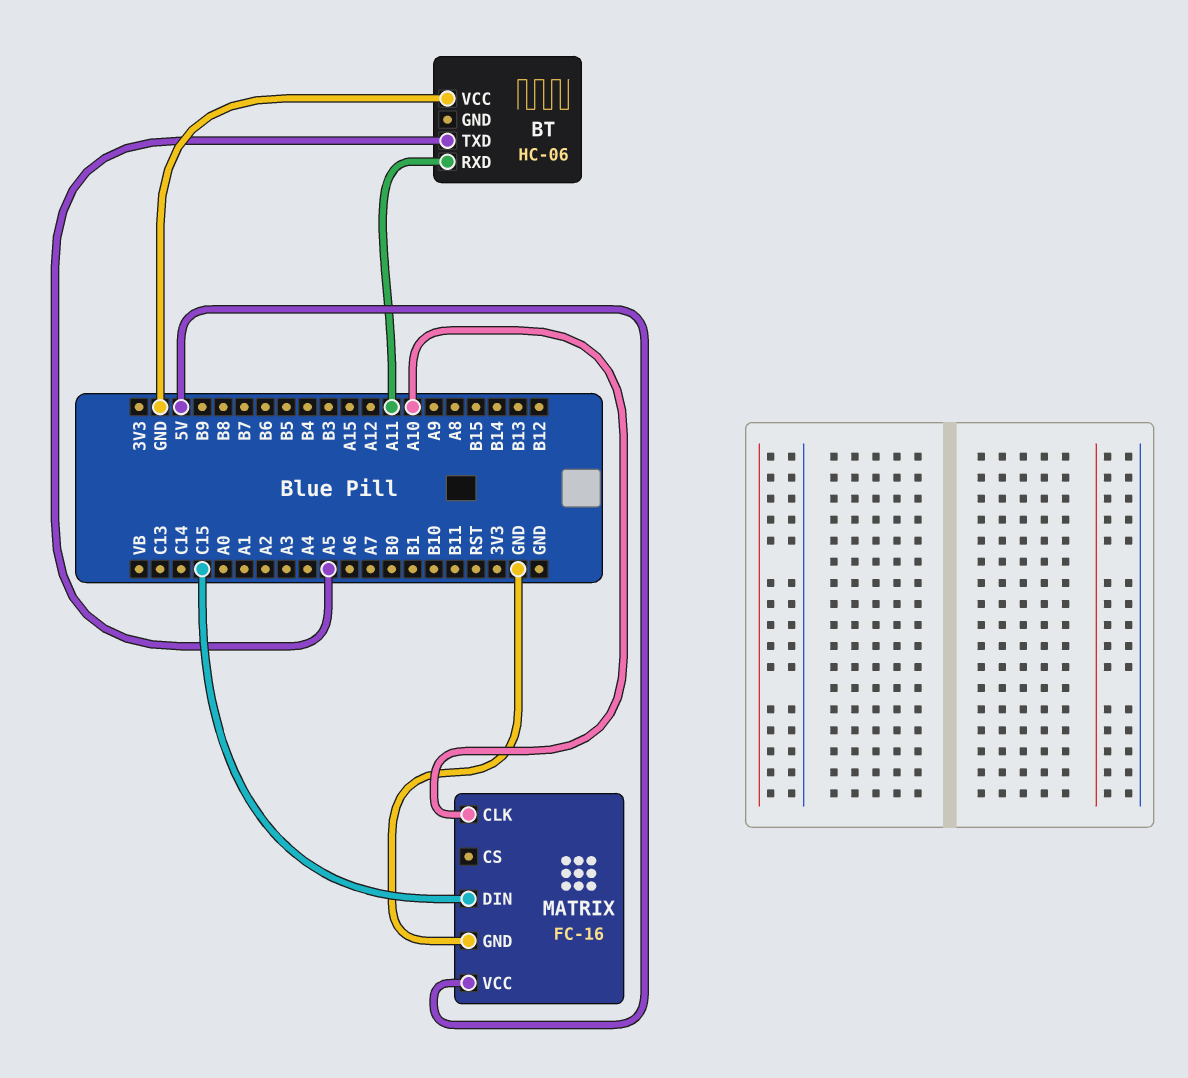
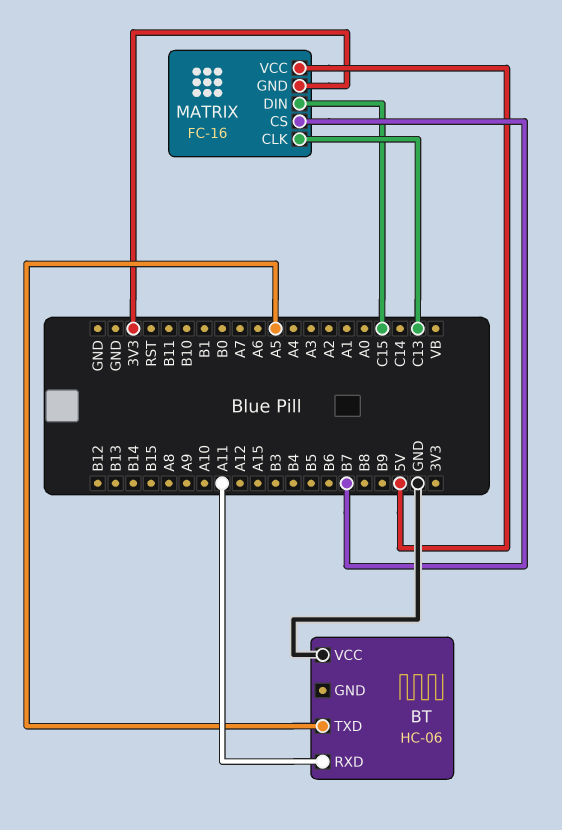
MATRIX pin CLK: A10 -> C13
MATRIX pin CS: none -> B7
MATRIX pin GND: GND -> 3V3

